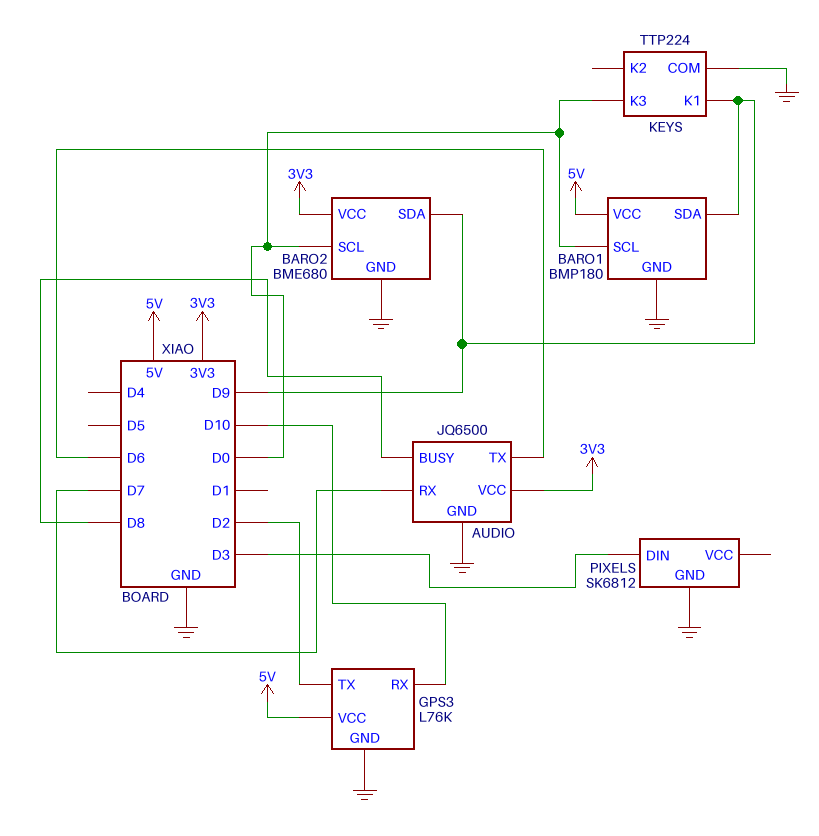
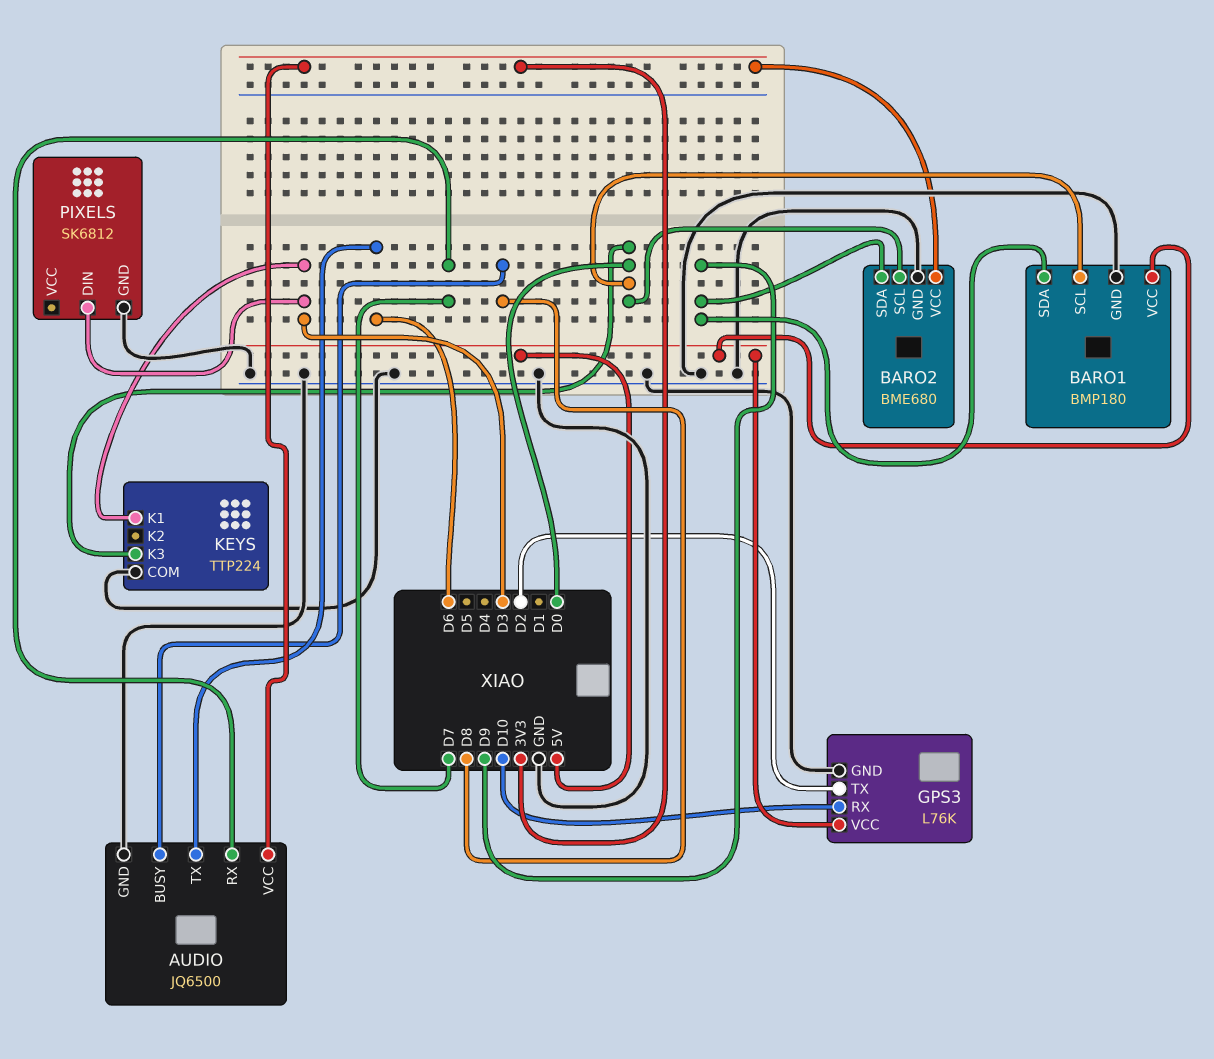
KEYS pin K1: D9 -> D3

